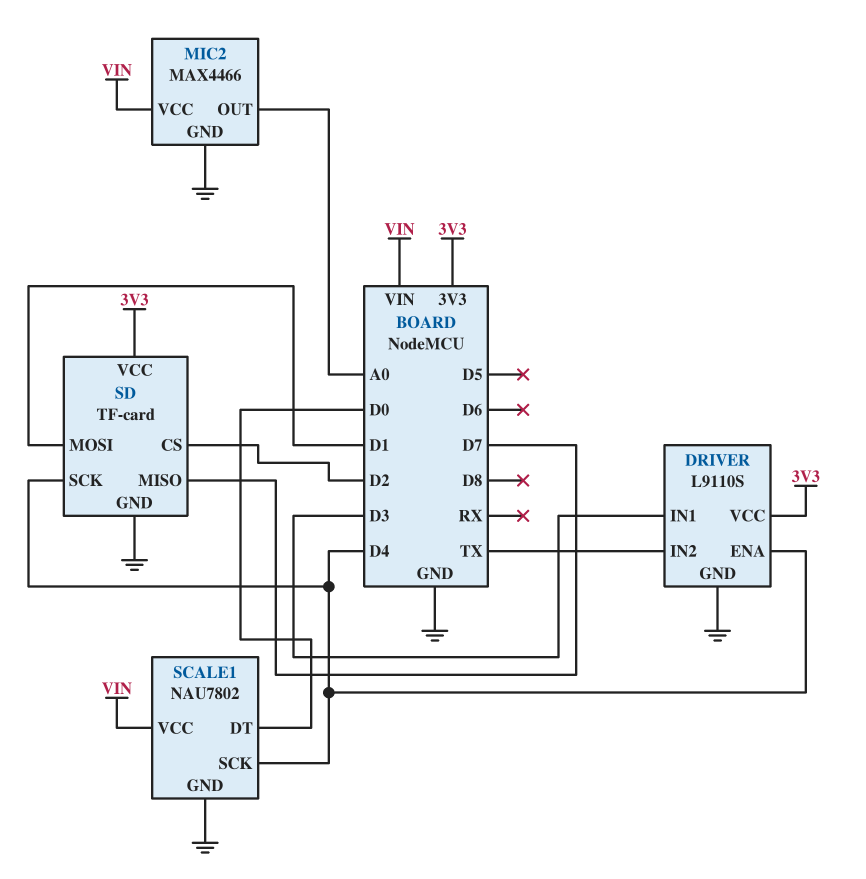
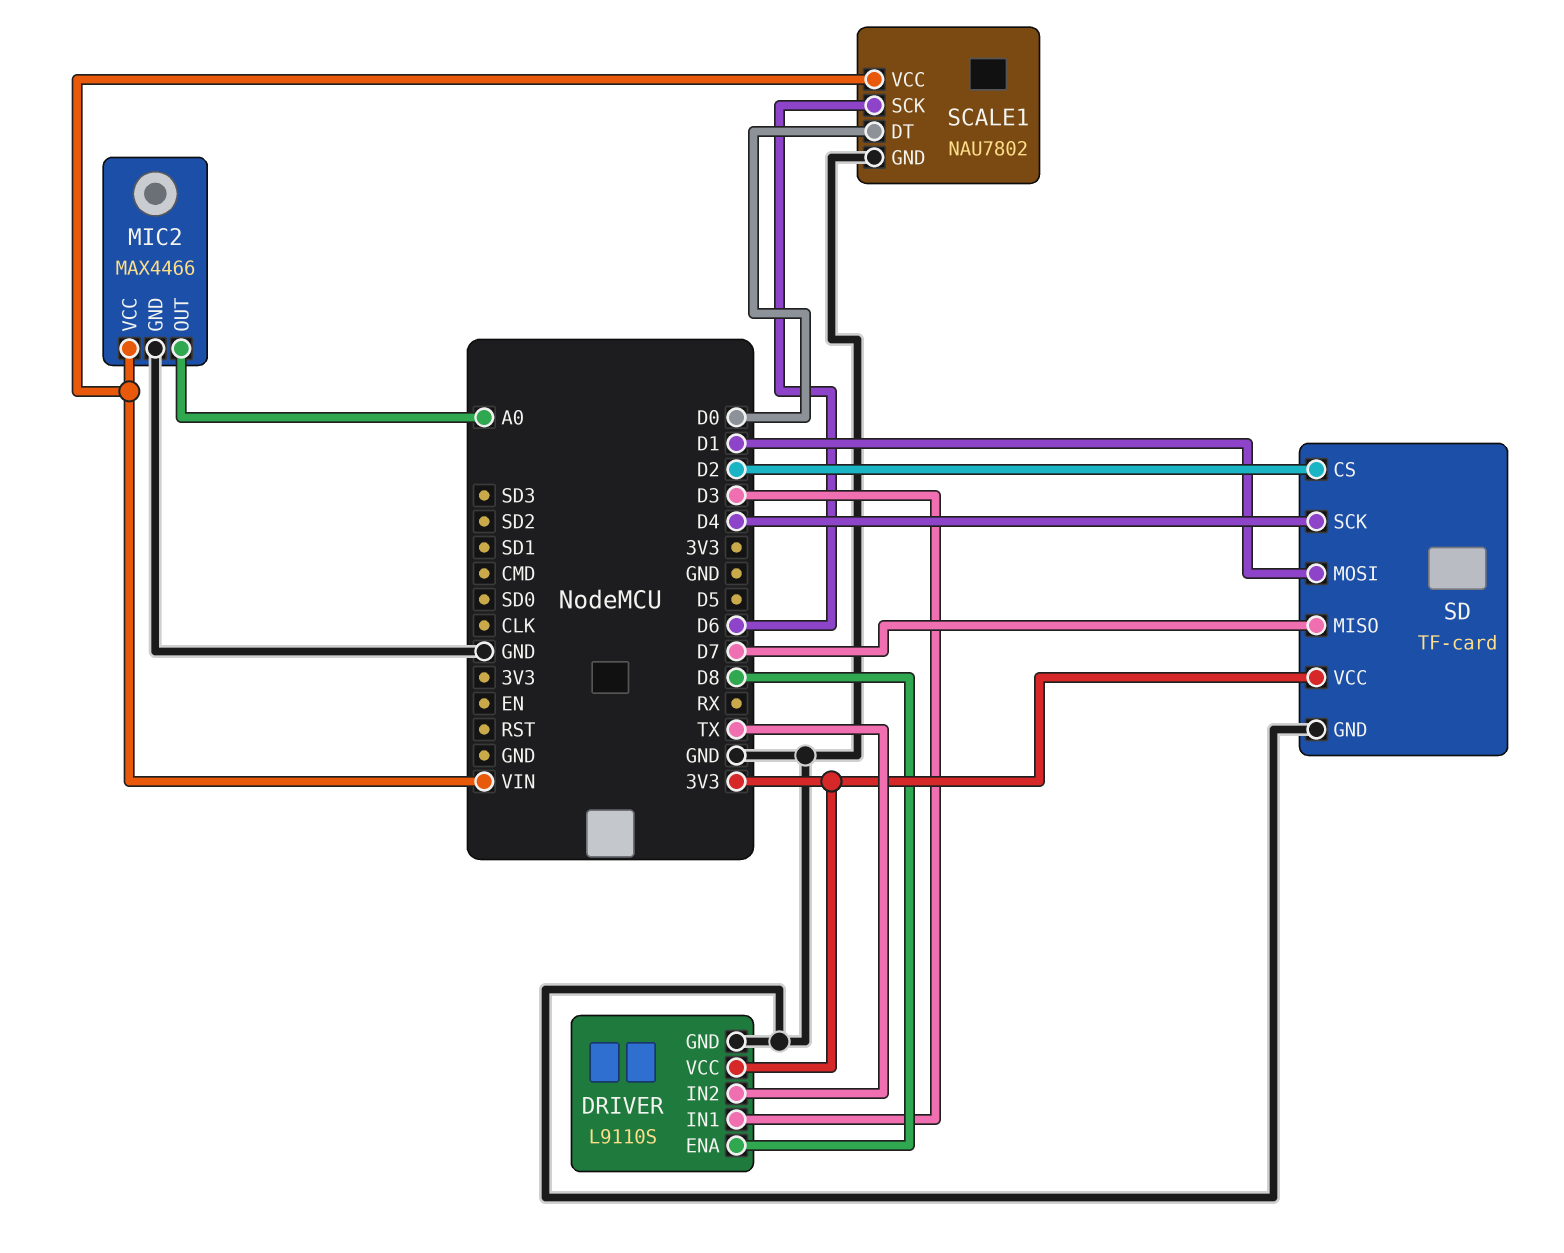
DRIVER pin ENA: D4 -> D8
SCALE1 pin SCK: D4 -> D6

